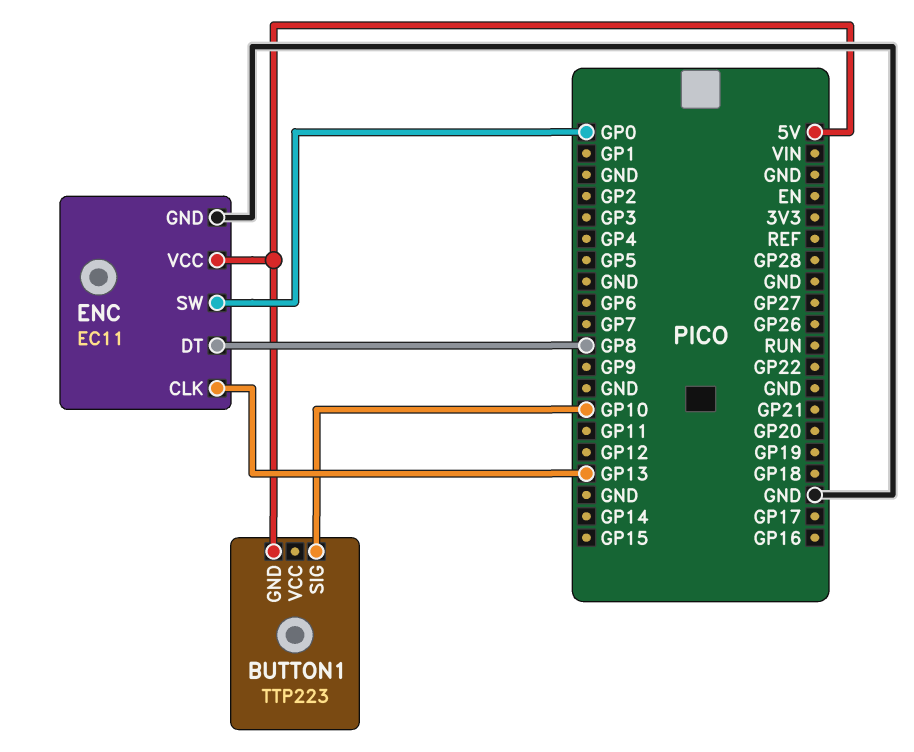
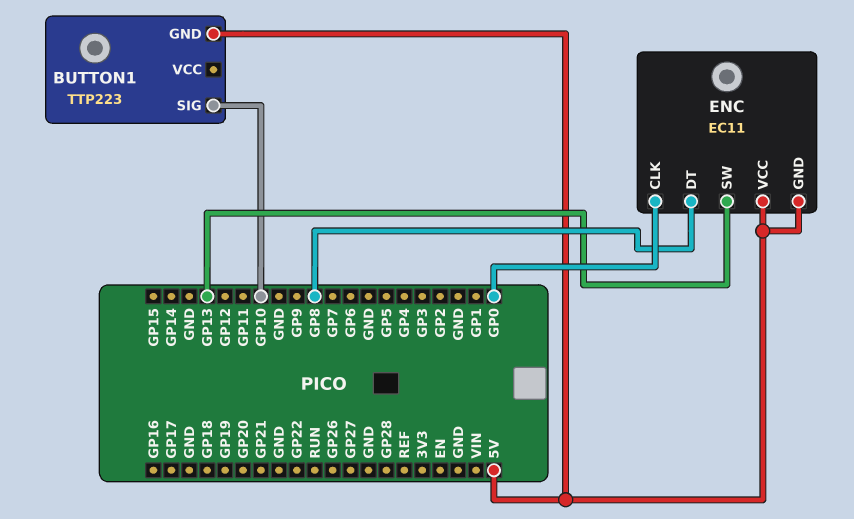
ENC pin CLK: GP13 -> GP0
ENC pin GND: GND -> 5V
ENC pin SW: GP0 -> GP13

